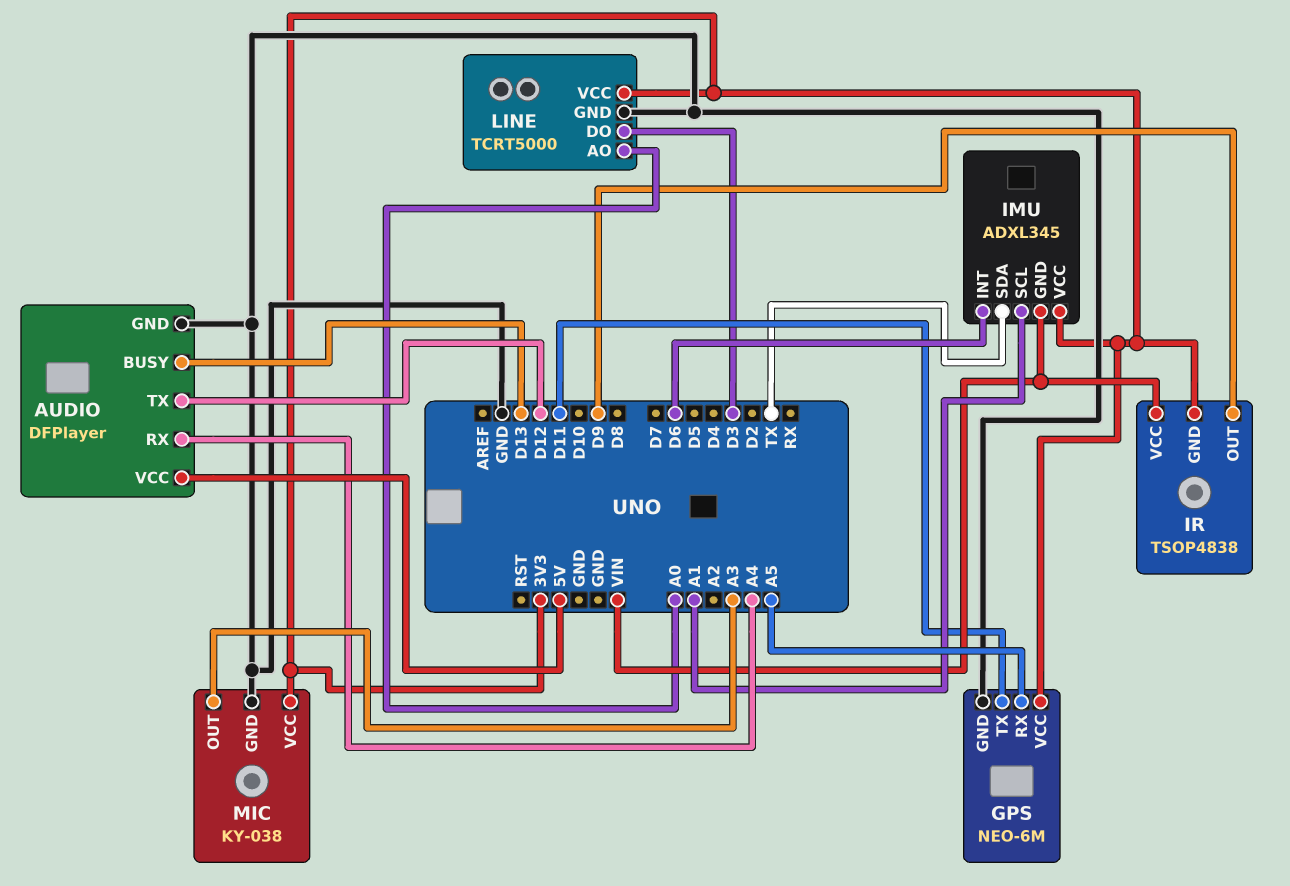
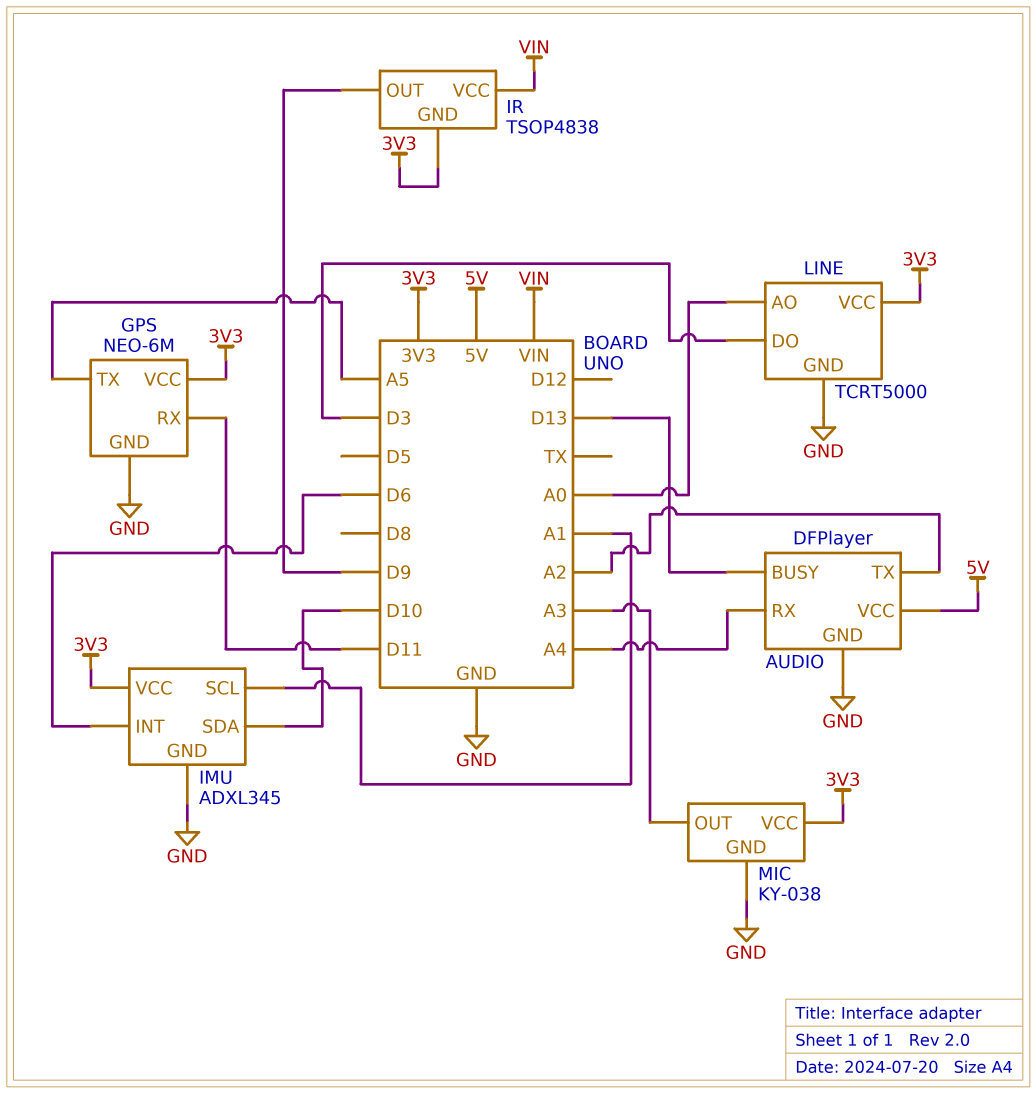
AUDIO pin TX: D12 -> A2
GPS pin RX: A5 -> D11
GPS pin TX: D11 -> A5
IMU pin GND: VIN -> GND
IMU pin SDA: TX -> D10

